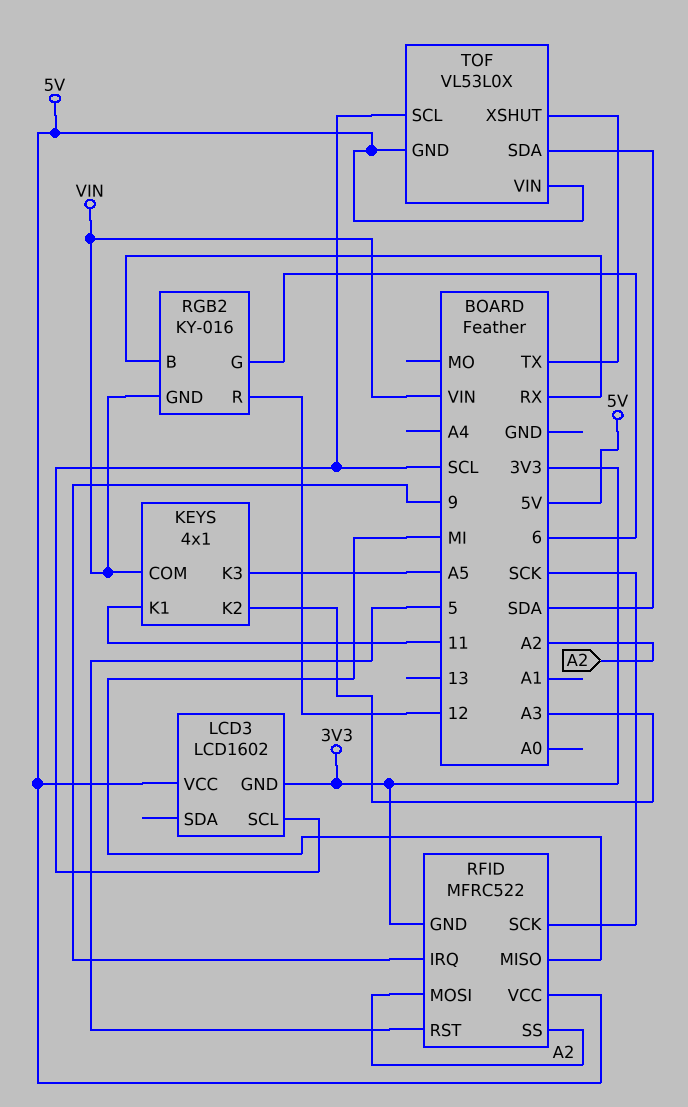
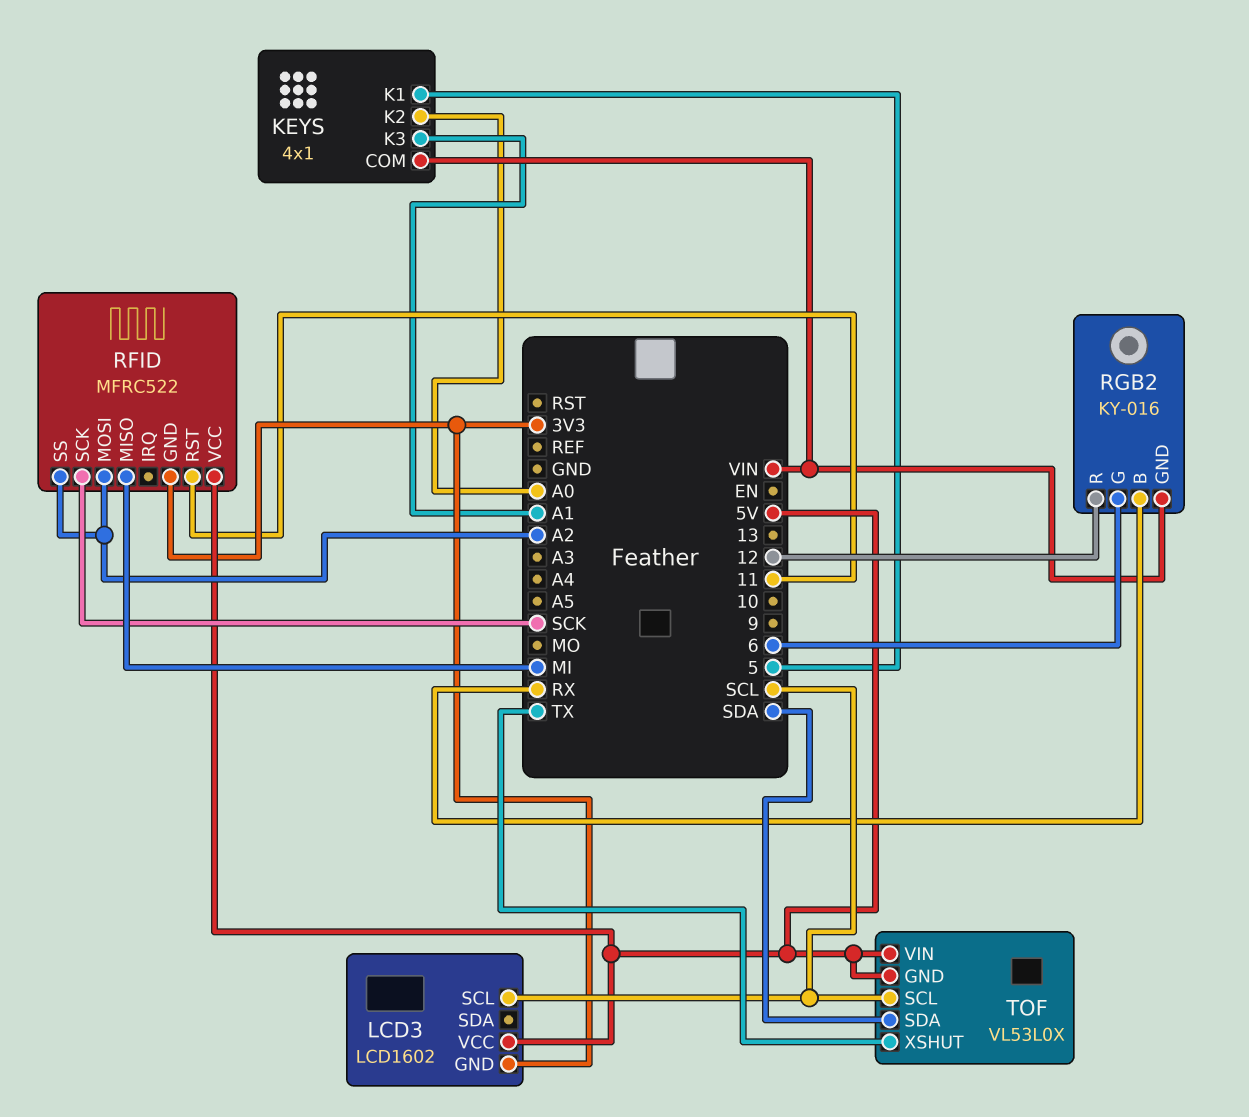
KEYS pin K1: 11 -> 5
KEYS pin K2: A3 -> A0
KEYS pin K3: A5 -> A1
RFID pin IRQ: 9 -> none
RFID pin RST: 5 -> 11

